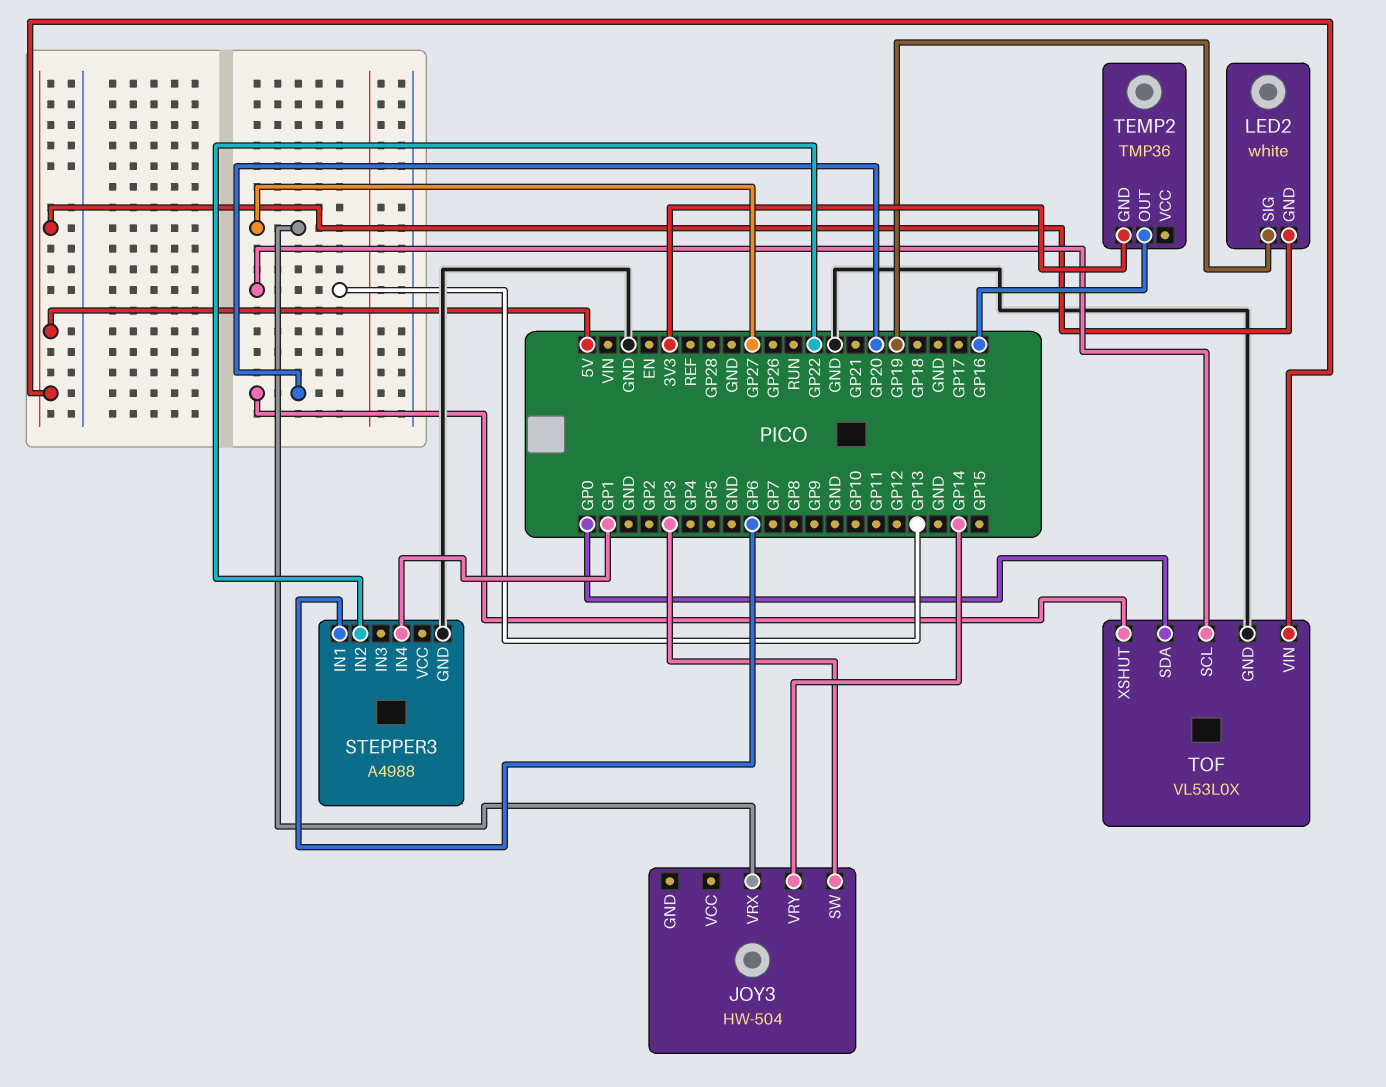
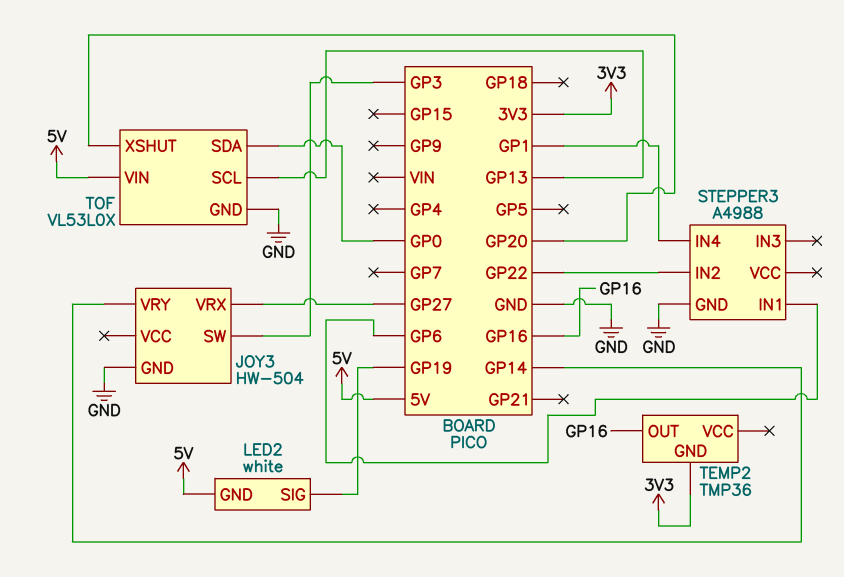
JOY3 pin GND: none -> GND

